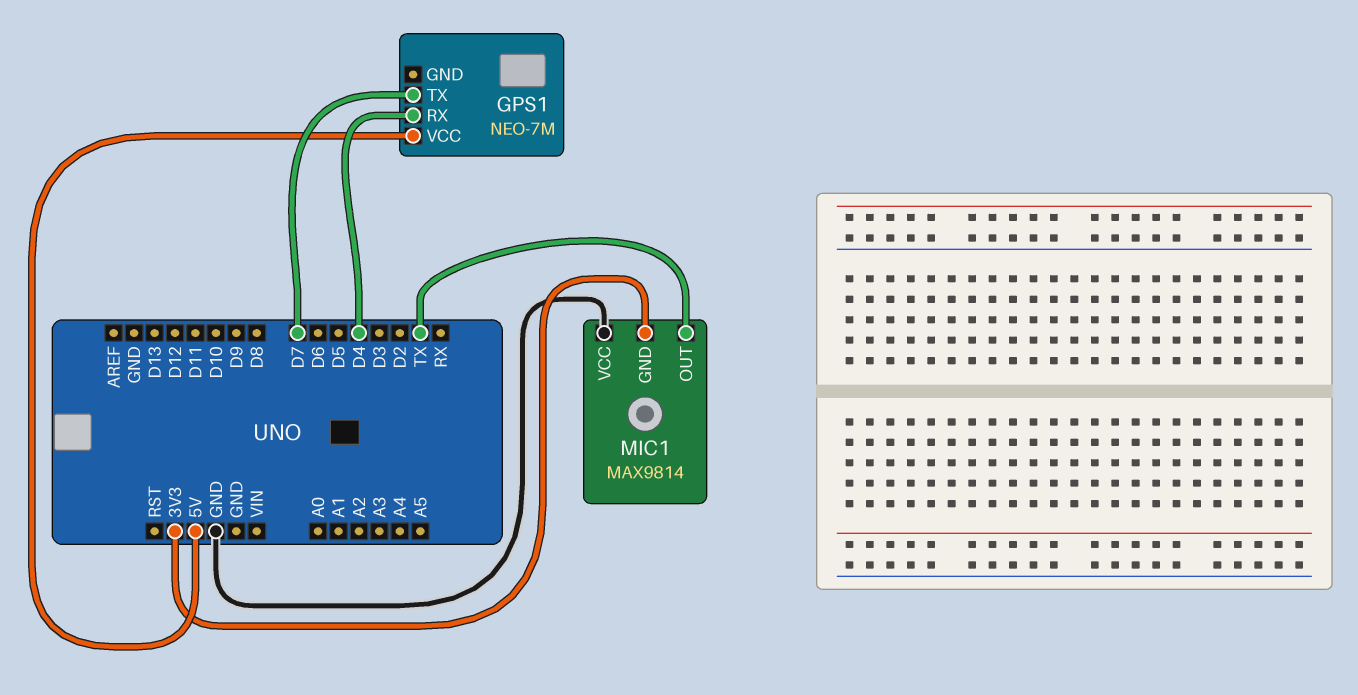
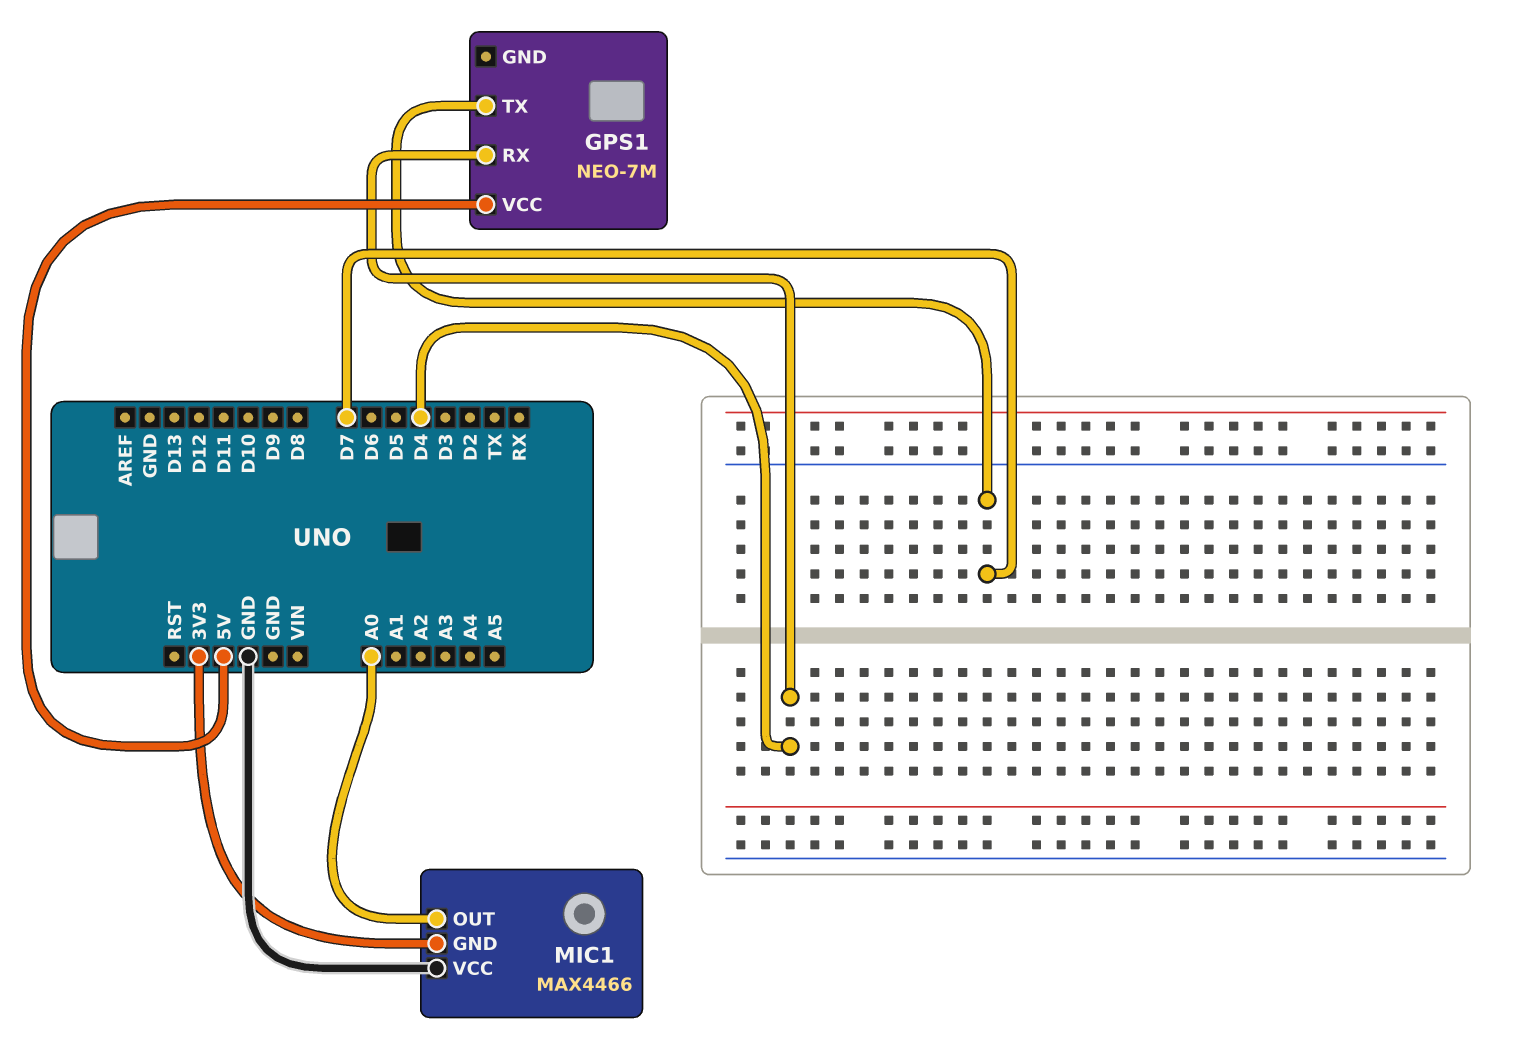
MIC1: MAX9814 -> MAX4466
MIC1 pin OUT: TX -> A0

